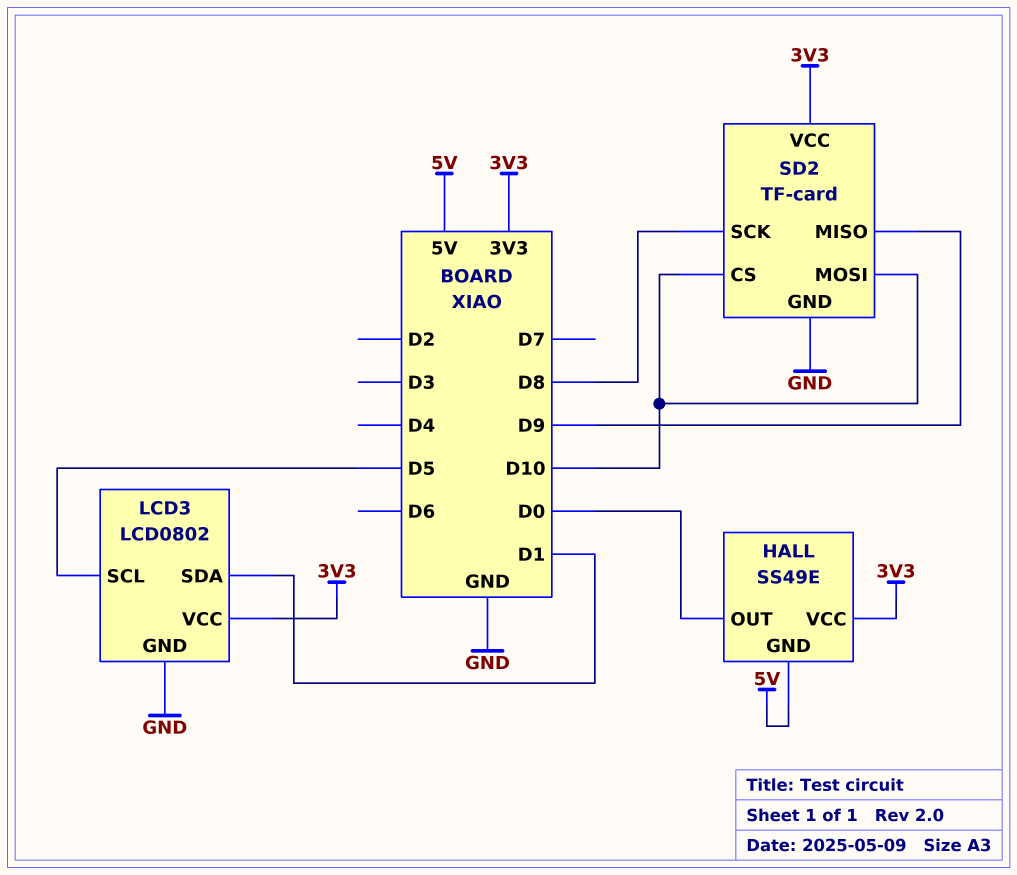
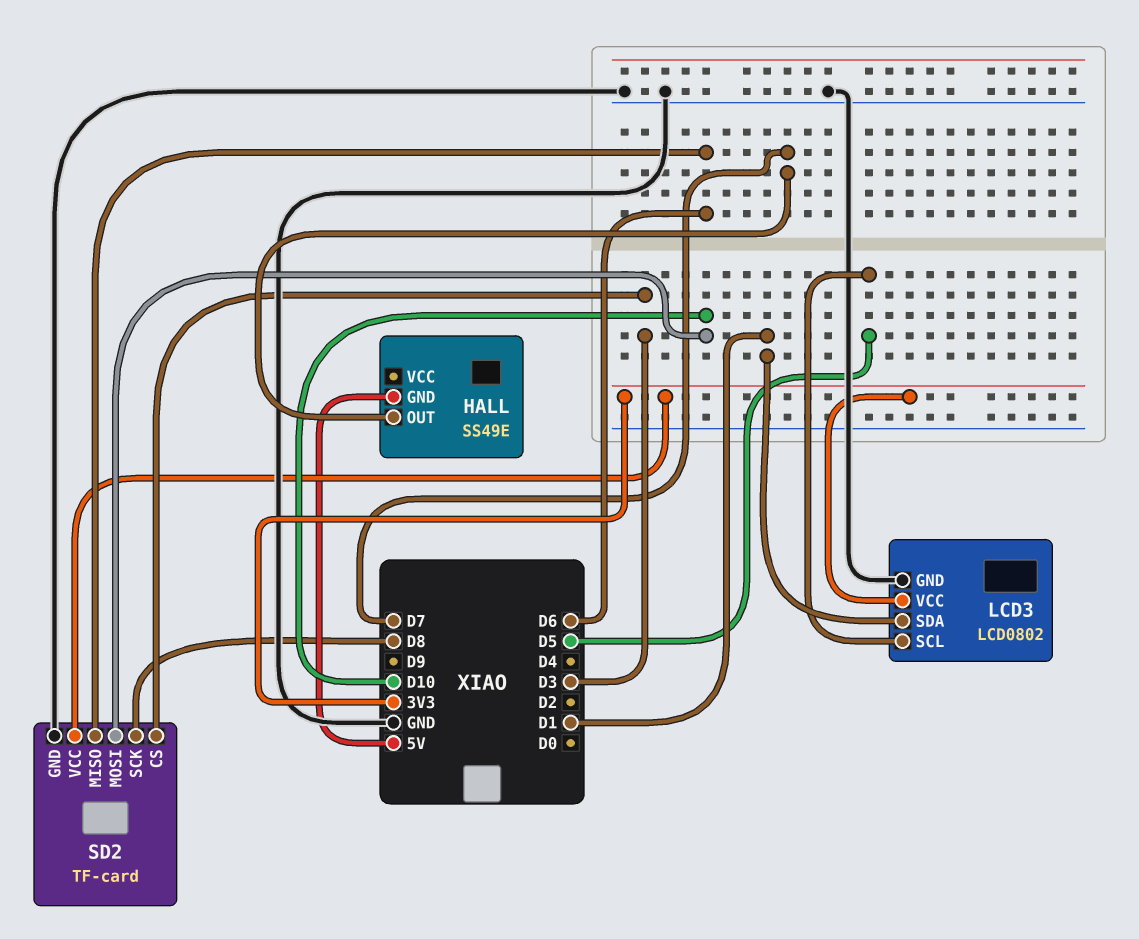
HALL pin OUT: D0 -> D7
HALL pin VCC: 3V3 -> none
SD2 pin CS: D10 -> D3
SD2 pin MISO: D9 -> D6

